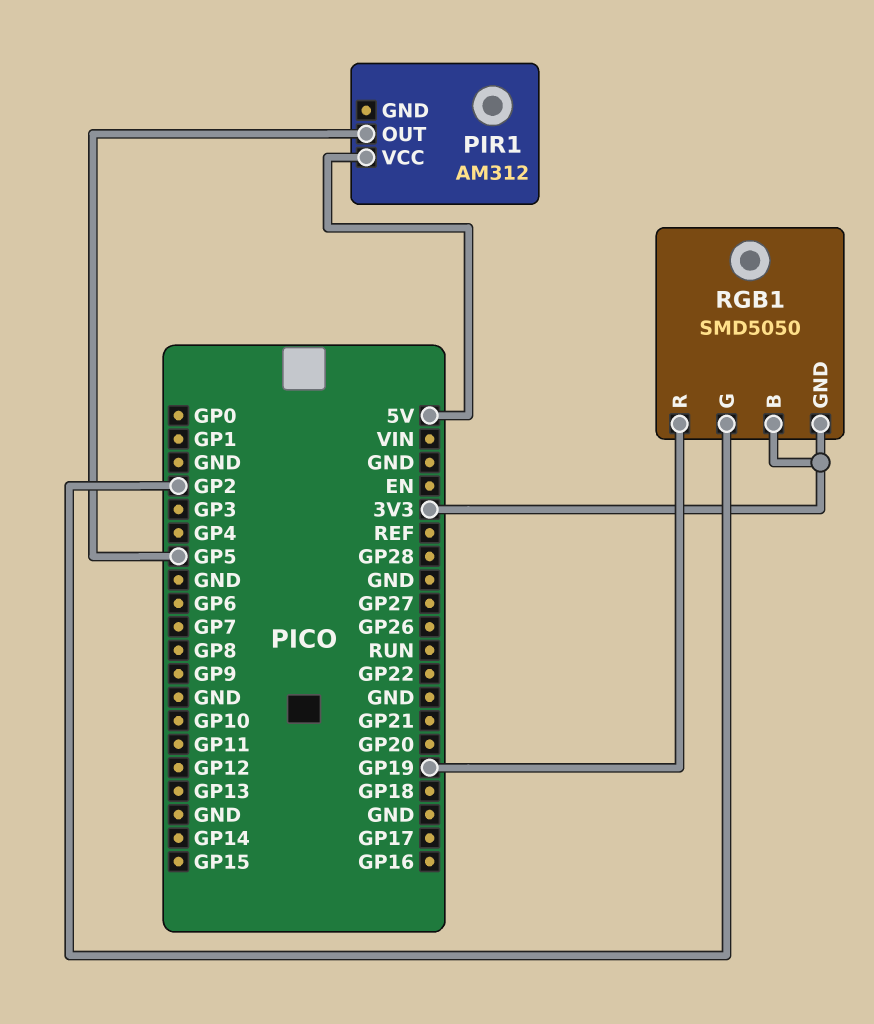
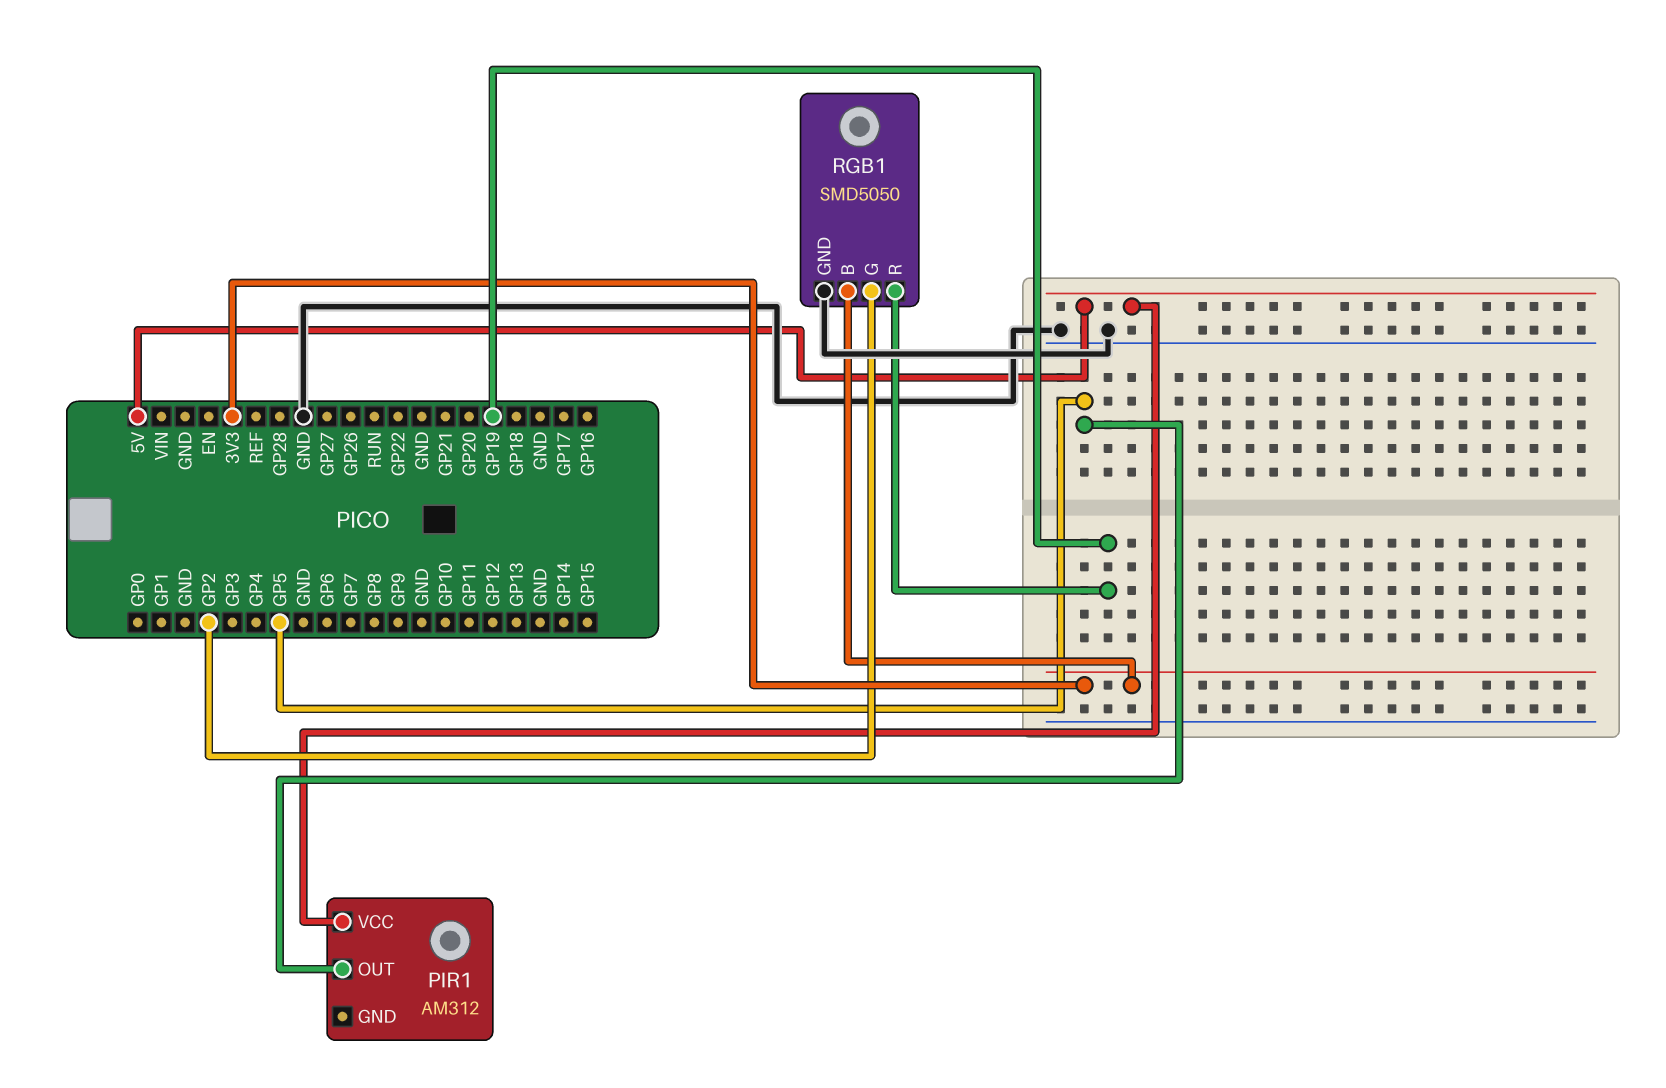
RGB1 pin GND: 3V3 -> GND

